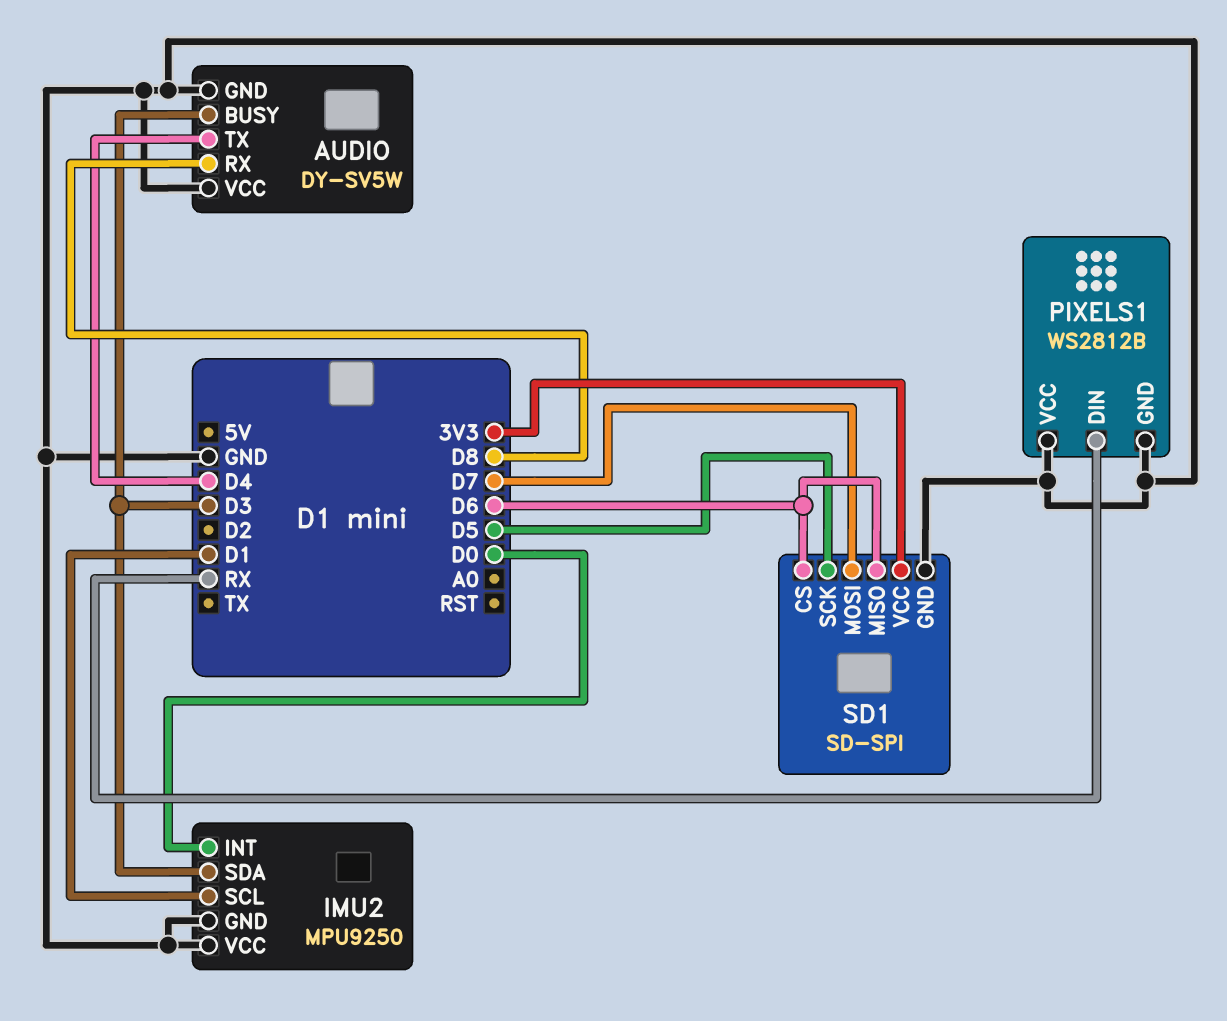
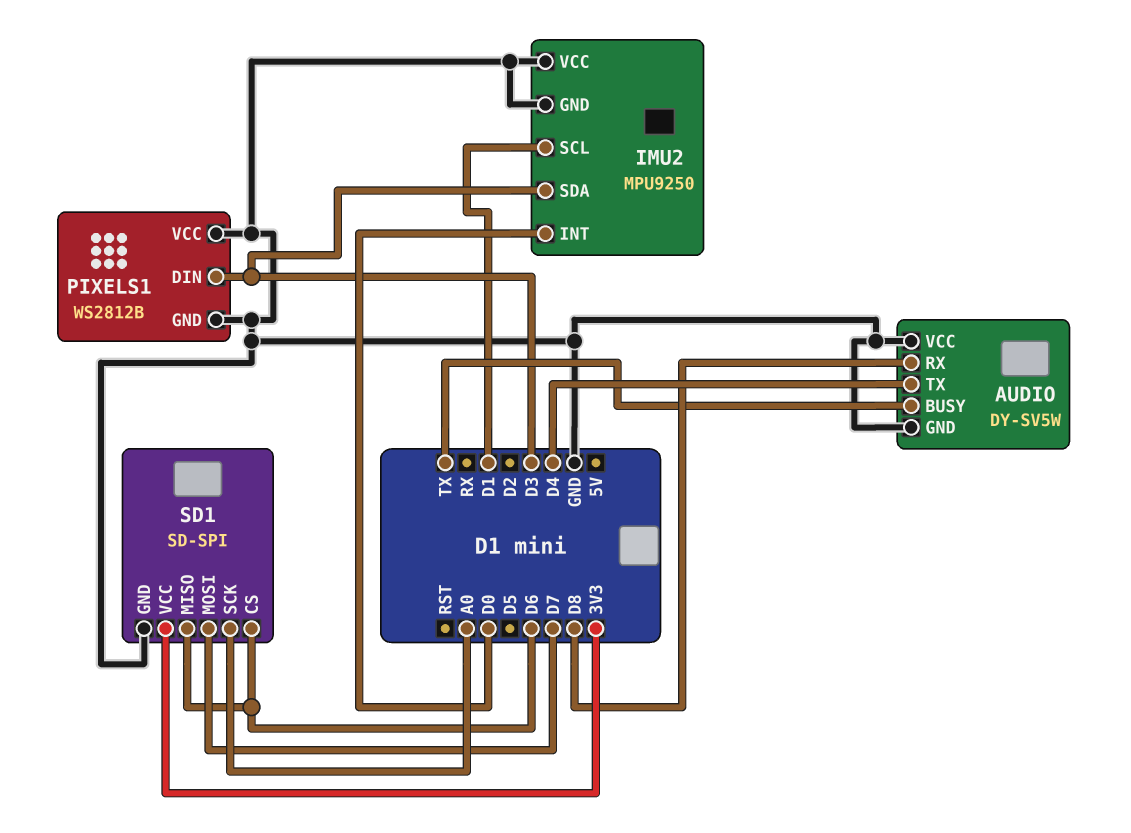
AUDIO pin BUSY: D3 -> TX
PIXELS1 pin DIN: RX -> D3
SD1 pin SCK: D5 -> A0

